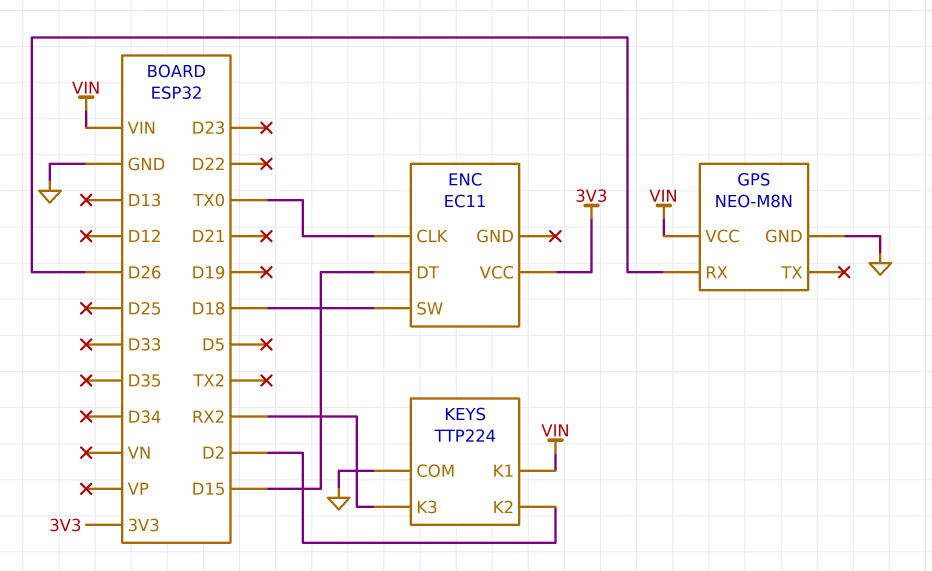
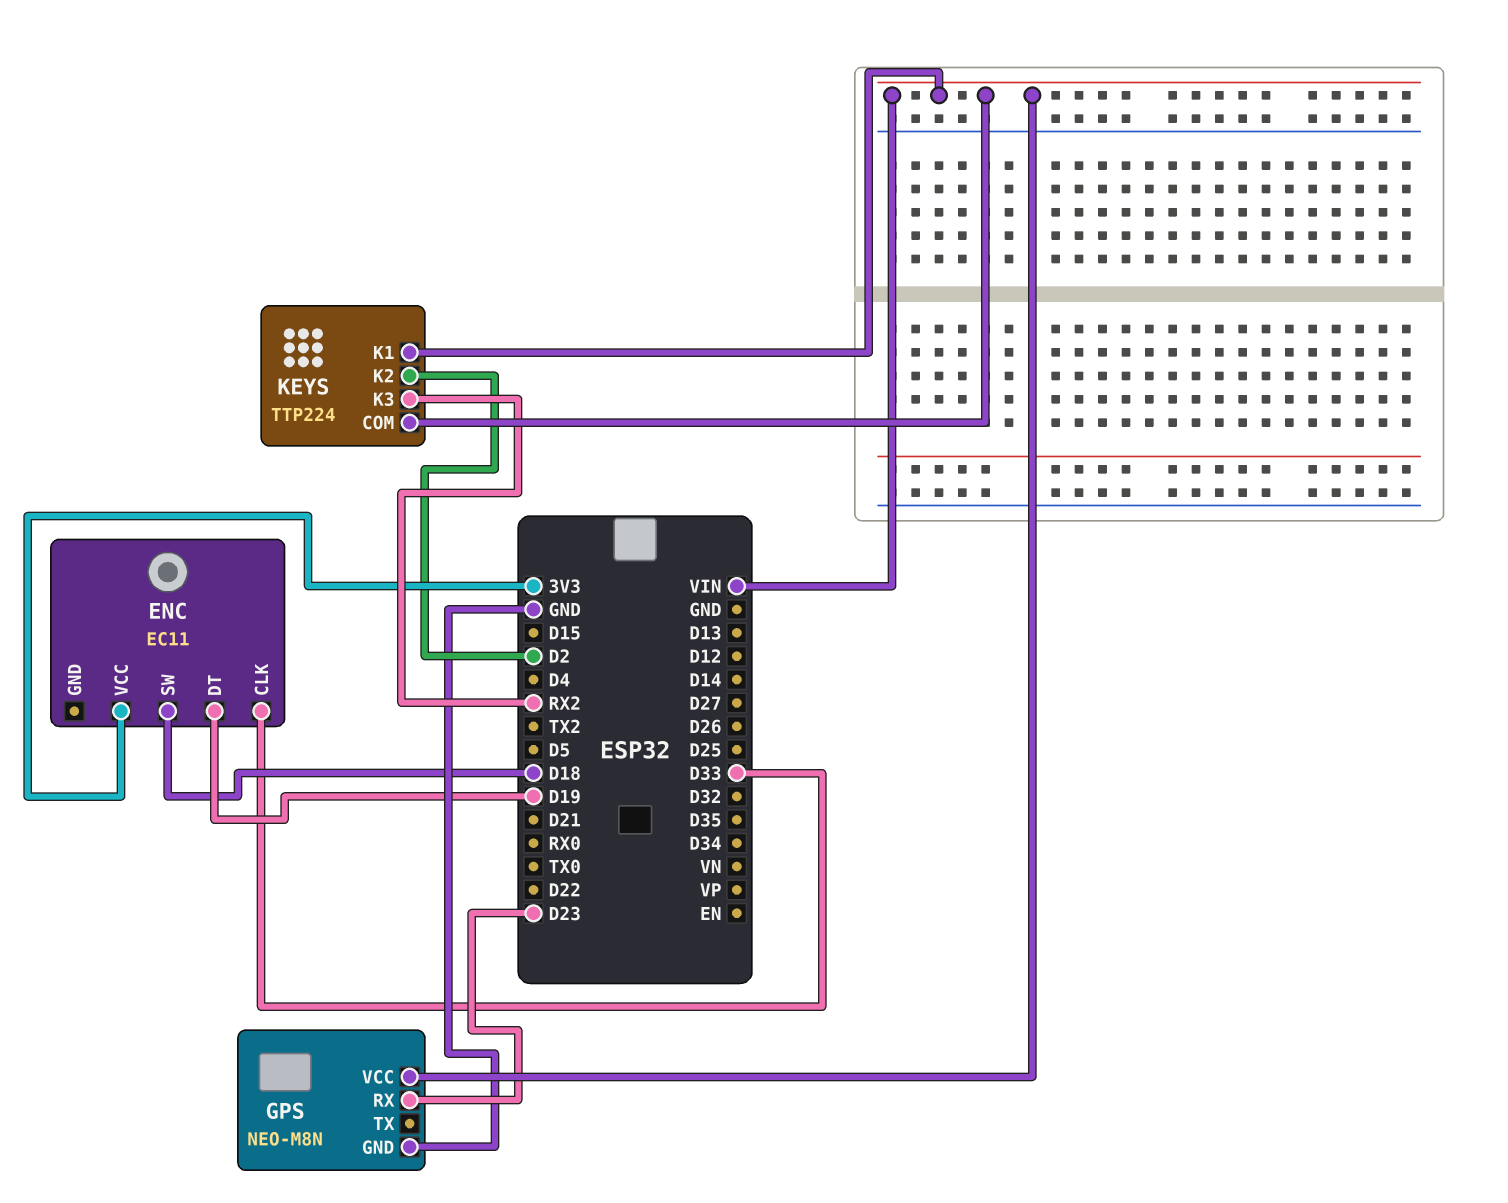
ENC pin CLK: TX0 -> D33
ENC pin DT: D15 -> D19
GPS pin RX: D26 -> D23
KEYS pin COM: GND -> VIN

